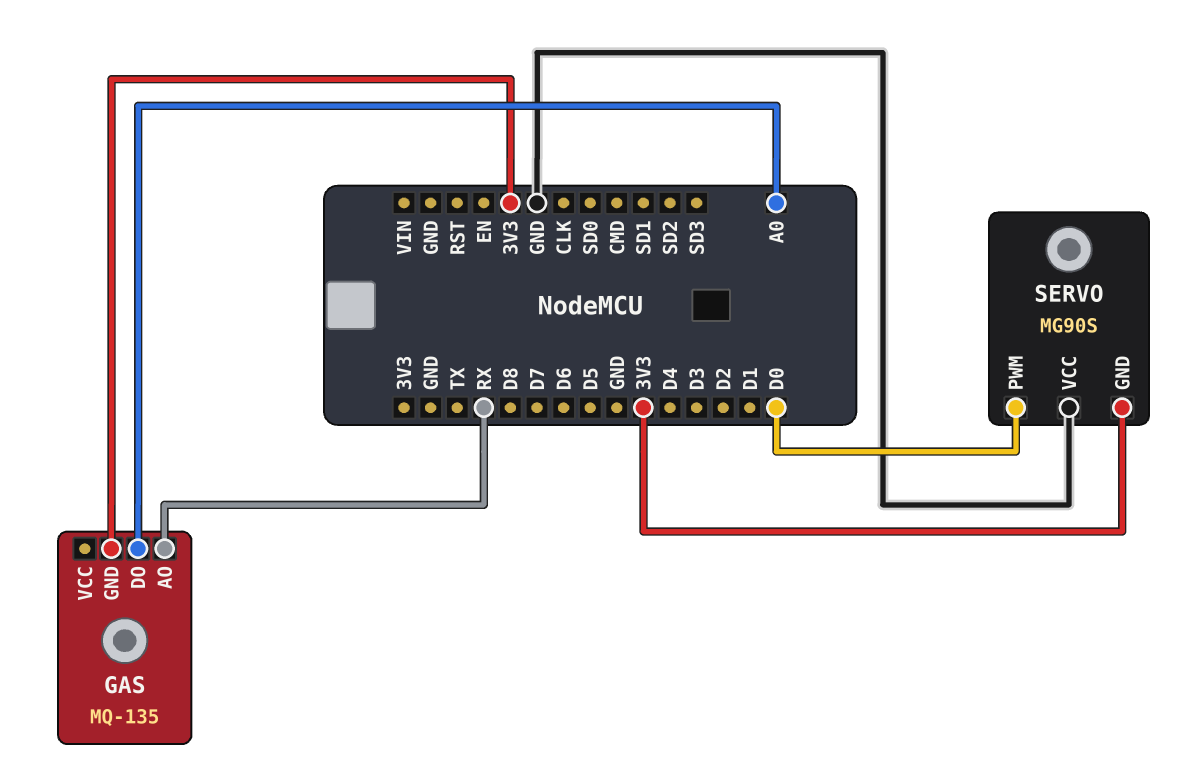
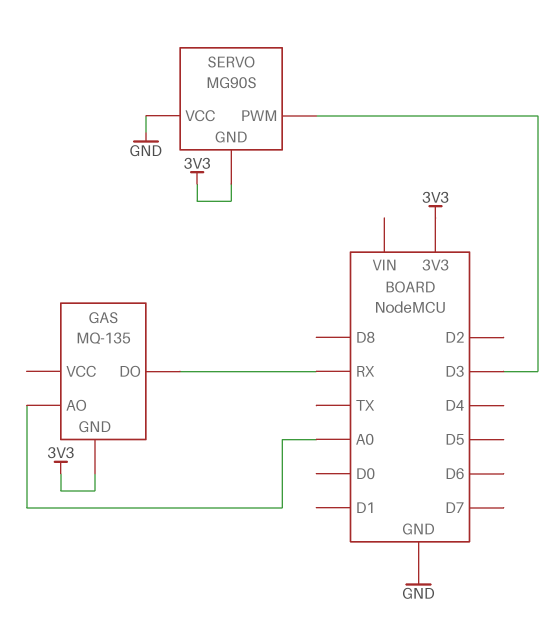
GAS pin AO: RX -> A0
GAS pin DO: A0 -> RX
SERVO pin PWM: D0 -> D3

